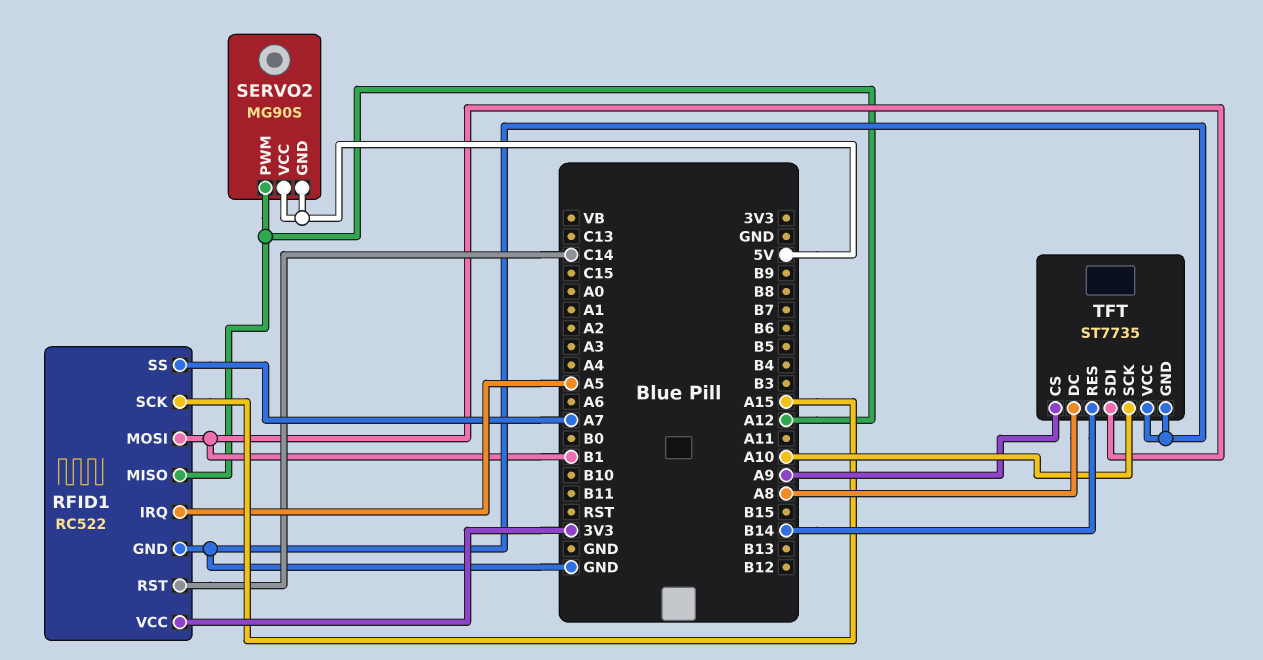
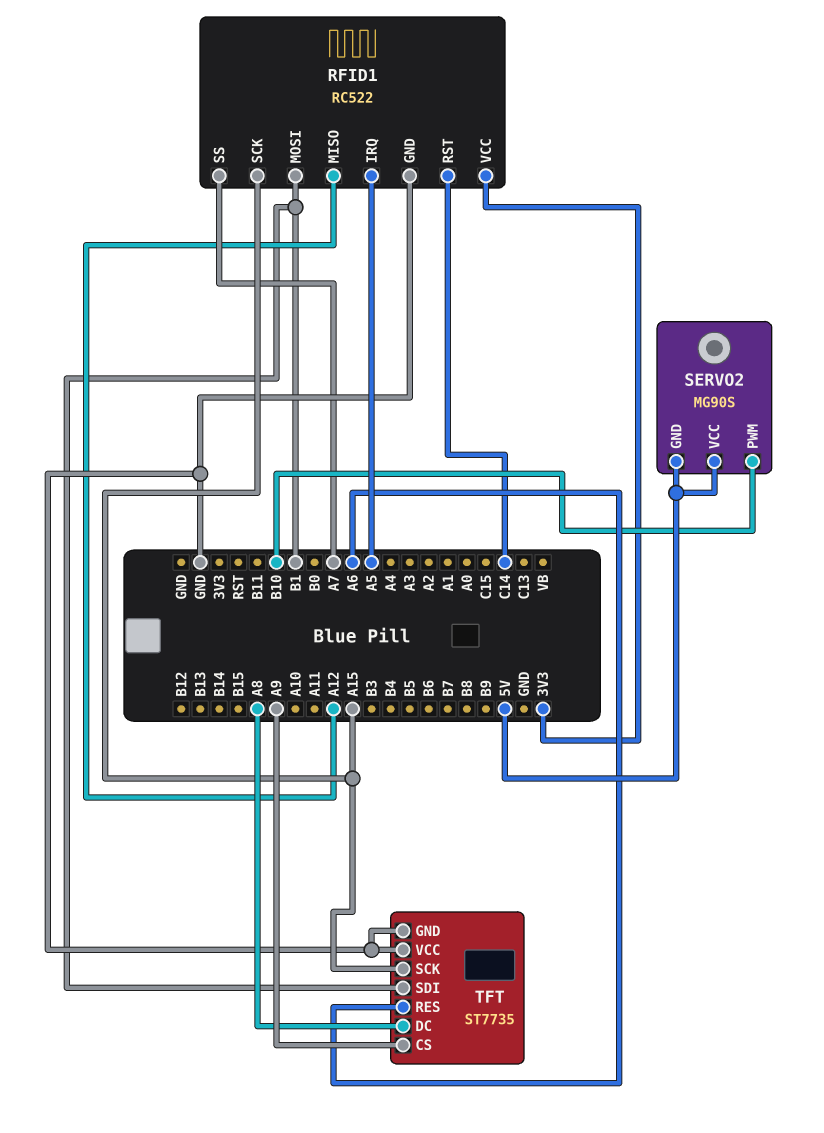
SERVO2 pin PWM: A12 -> B10
TFT pin RES: B14 -> A6
TFT pin SCK: A10 -> A15

